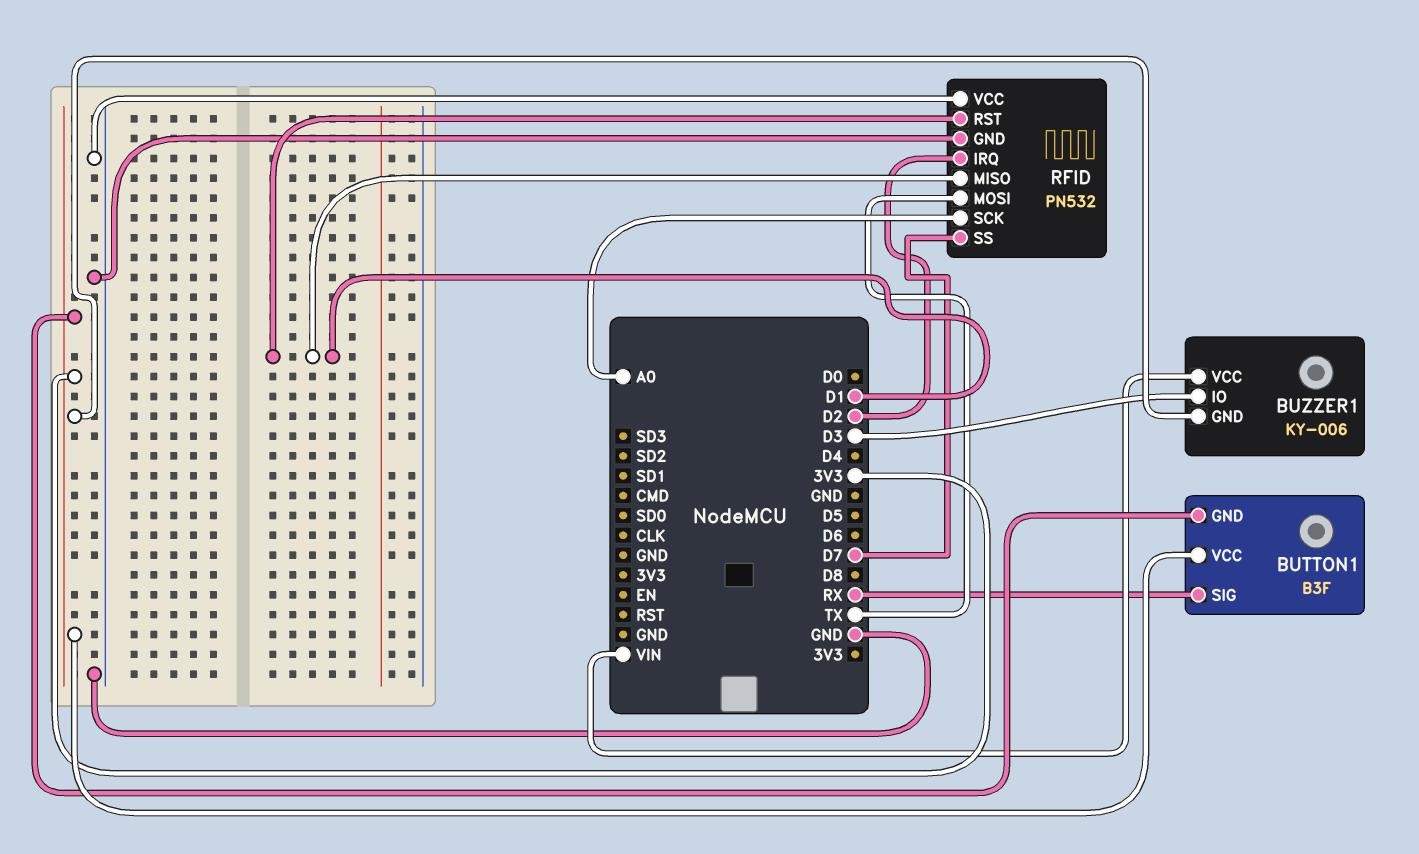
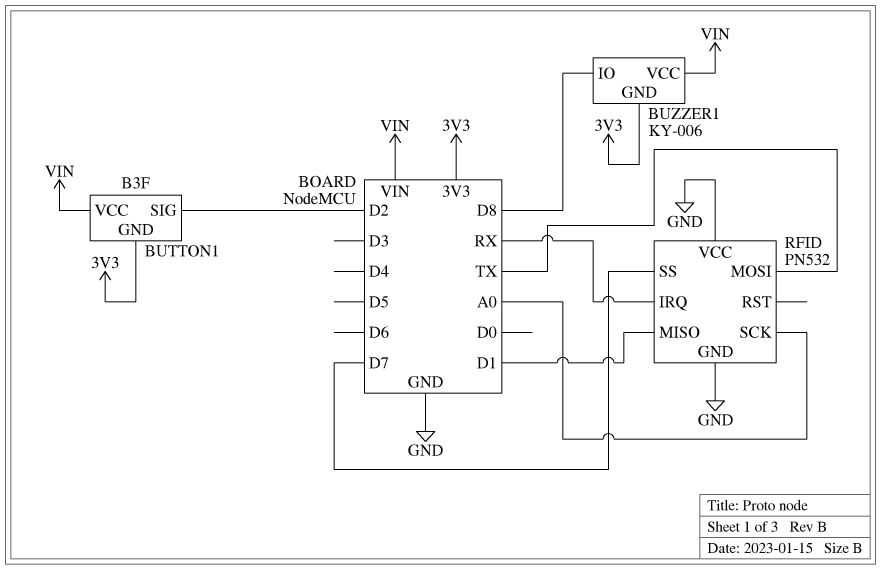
BUTTON1 pin SIG: RX -> D2
BUTTON1 pin VCC: 3V3 -> VIN
BUZZER1 pin IO: D3 -> D8
RFID pin IRQ: D2 -> RX
RFID pin RST: D1 -> none

